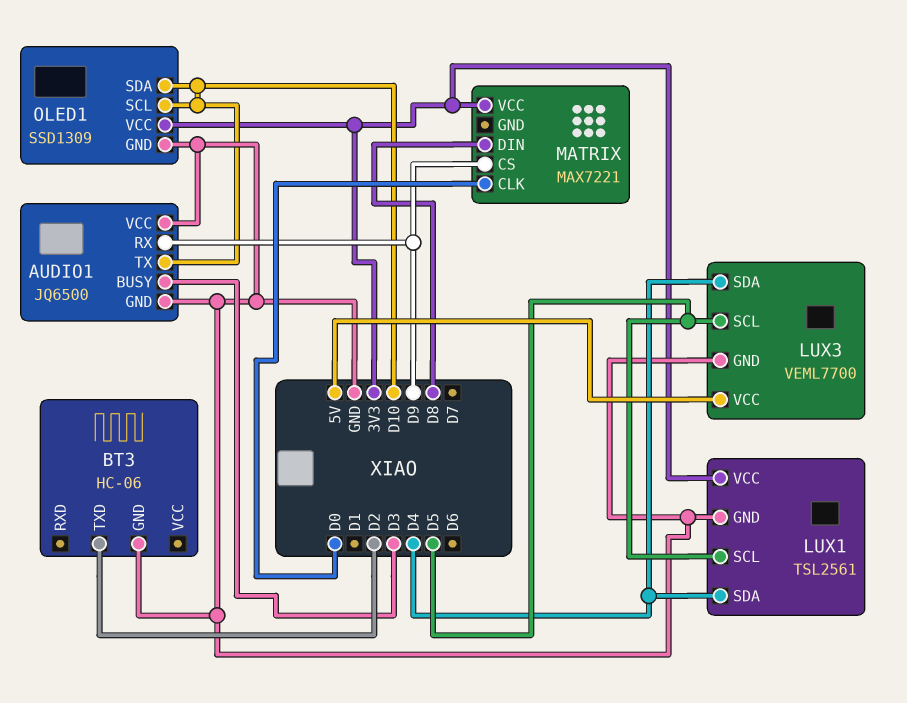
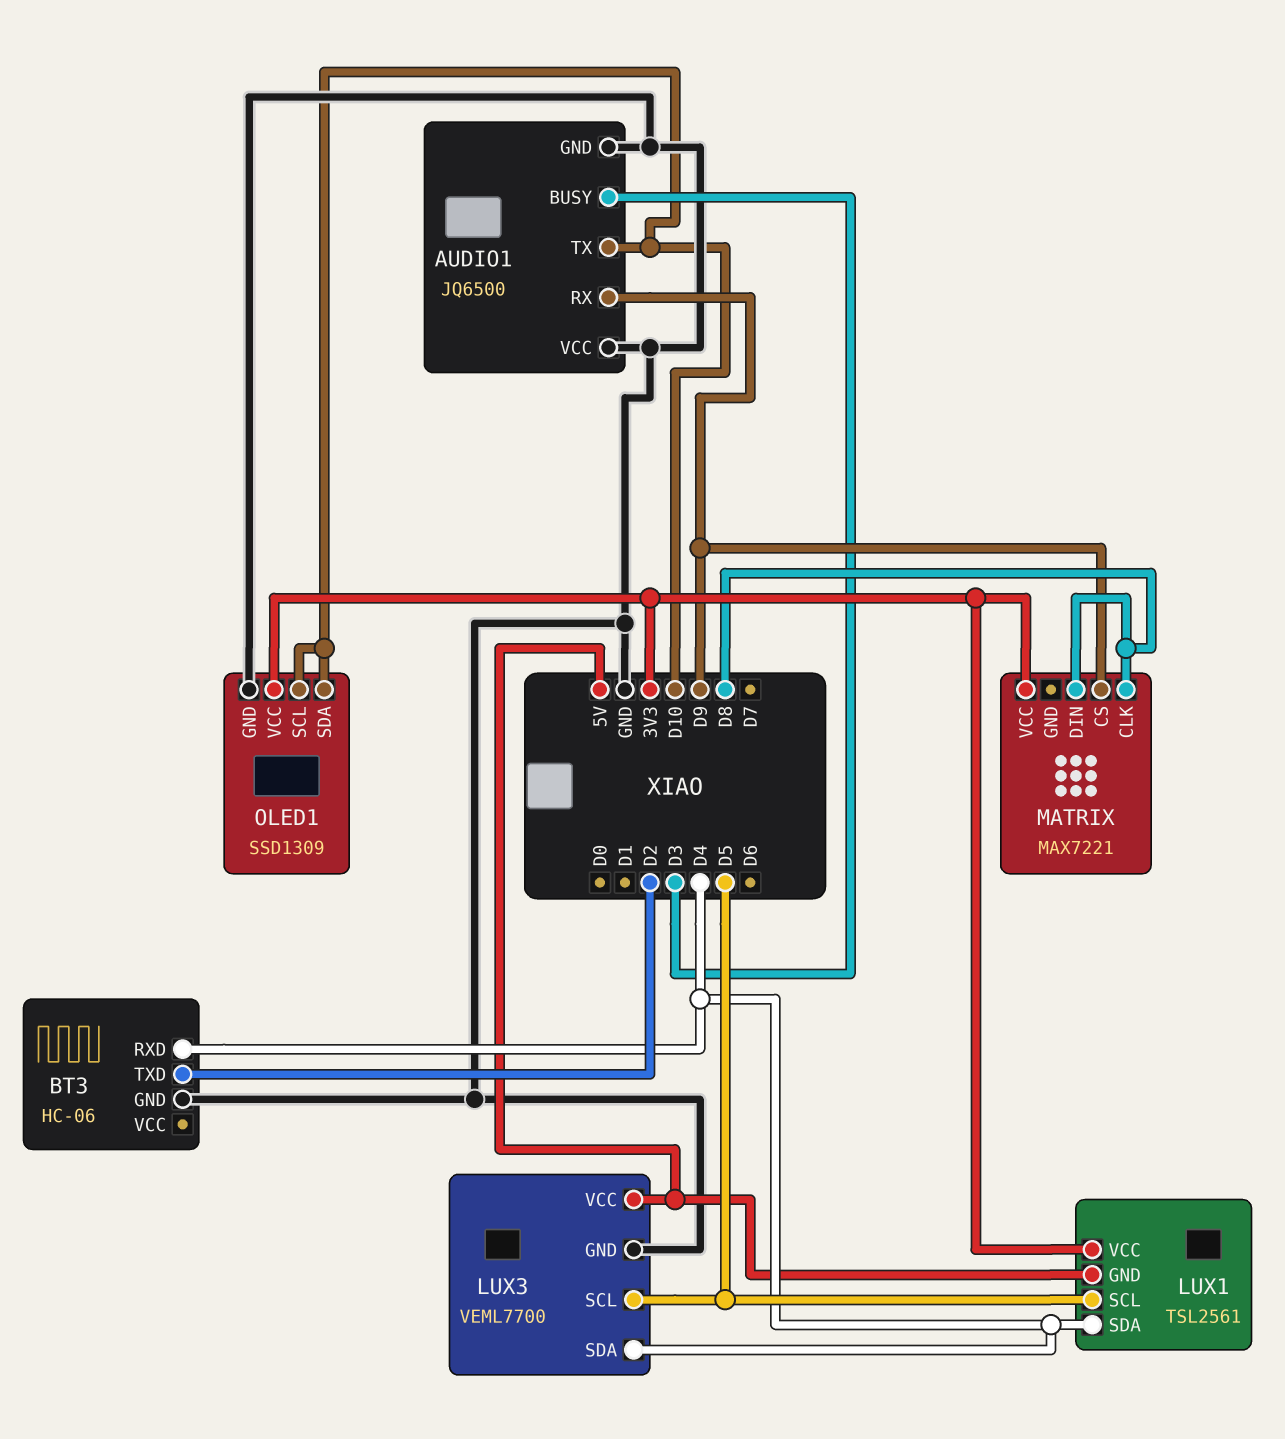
BT3 pin RXD: none -> D4
LUX1 pin GND: GND -> 5V
MATRIX pin CLK: D0 -> D8

